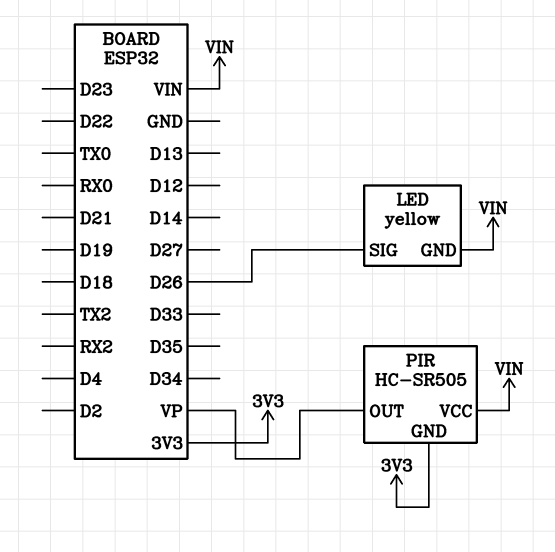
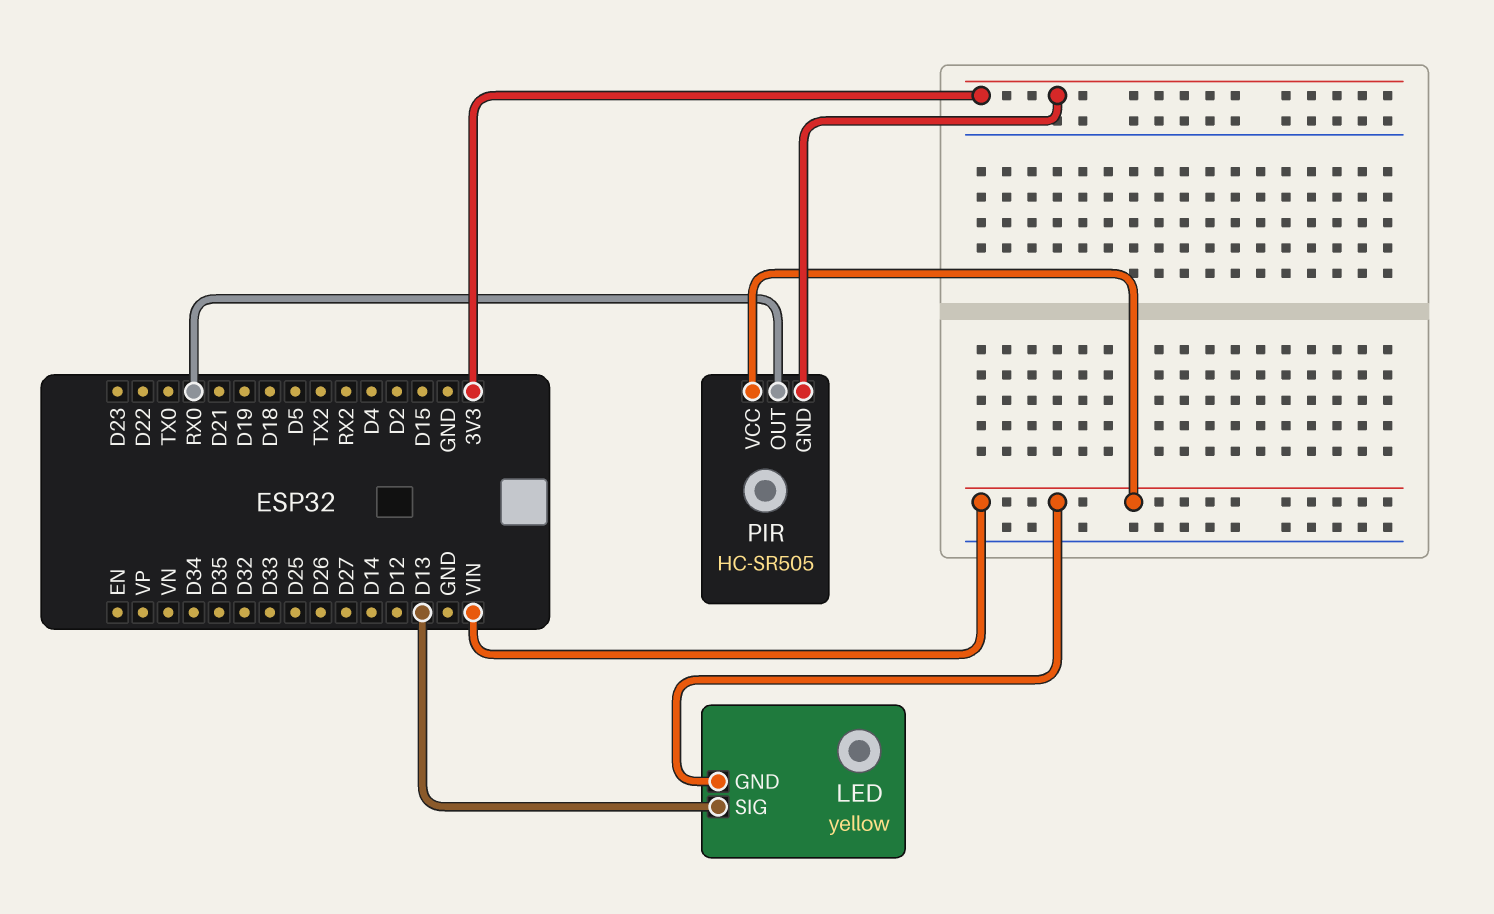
LED pin SIG: D26 -> D13
PIR pin OUT: VP -> RX0

